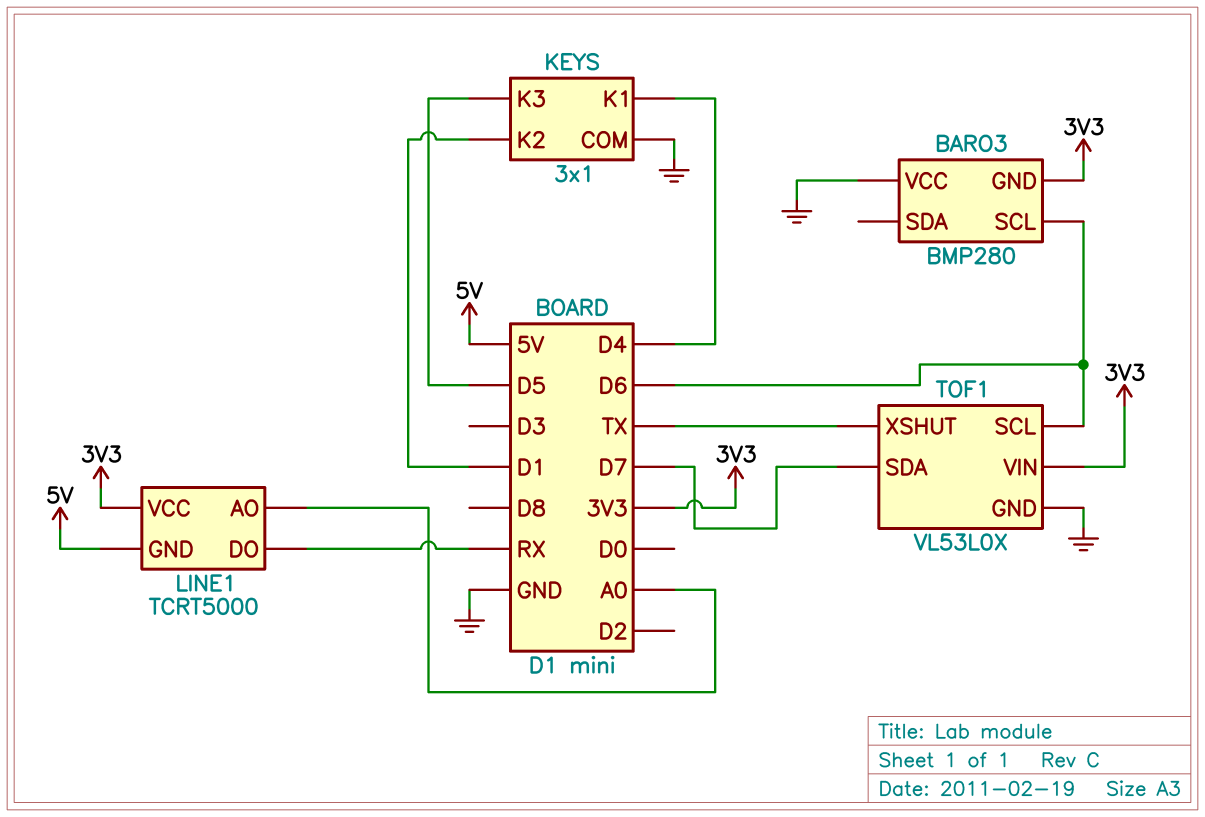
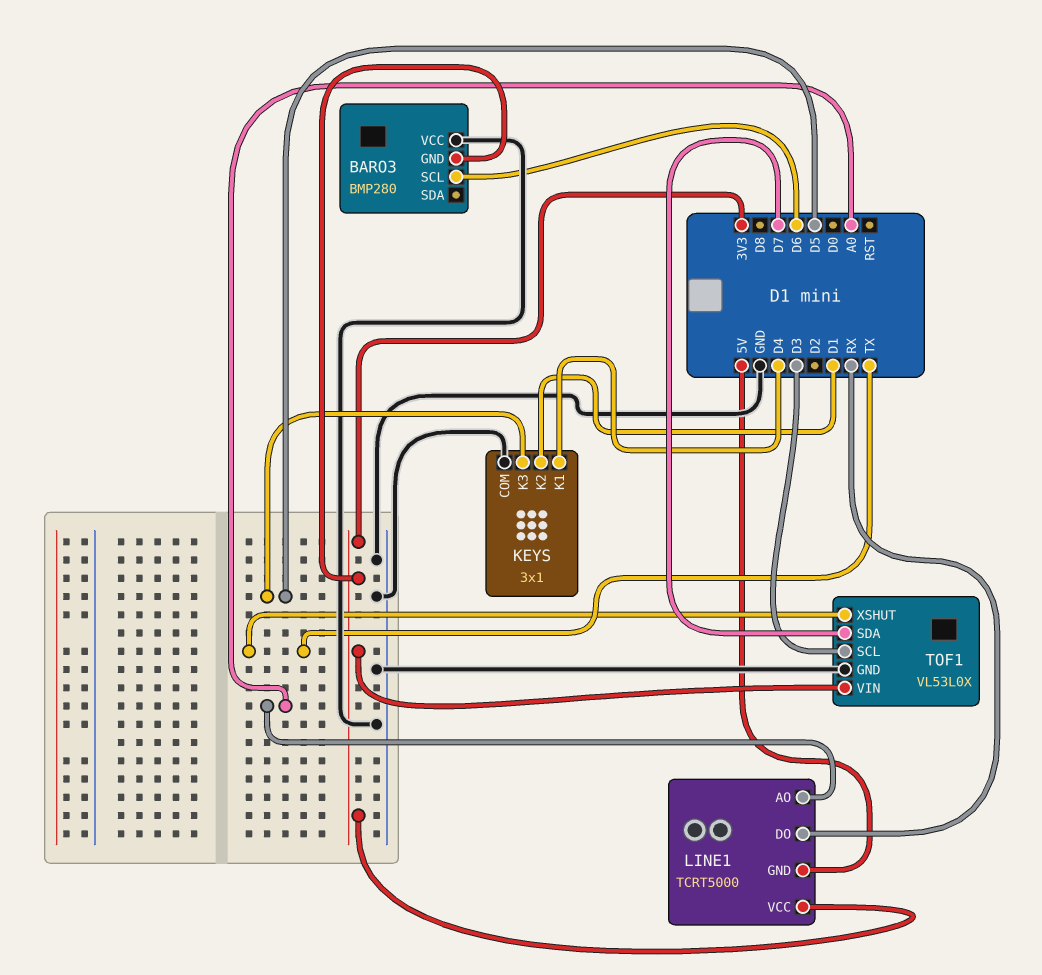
TOF1 pin SCL: D6 -> D3

